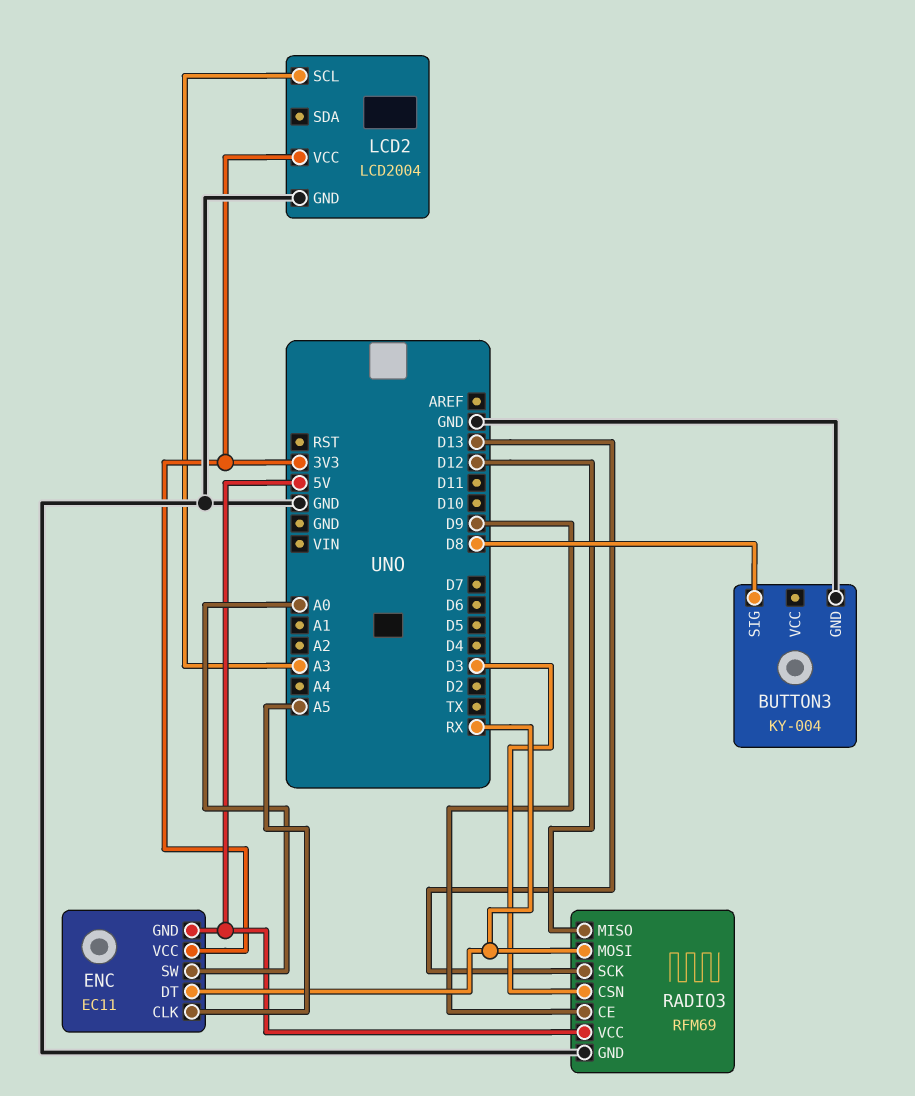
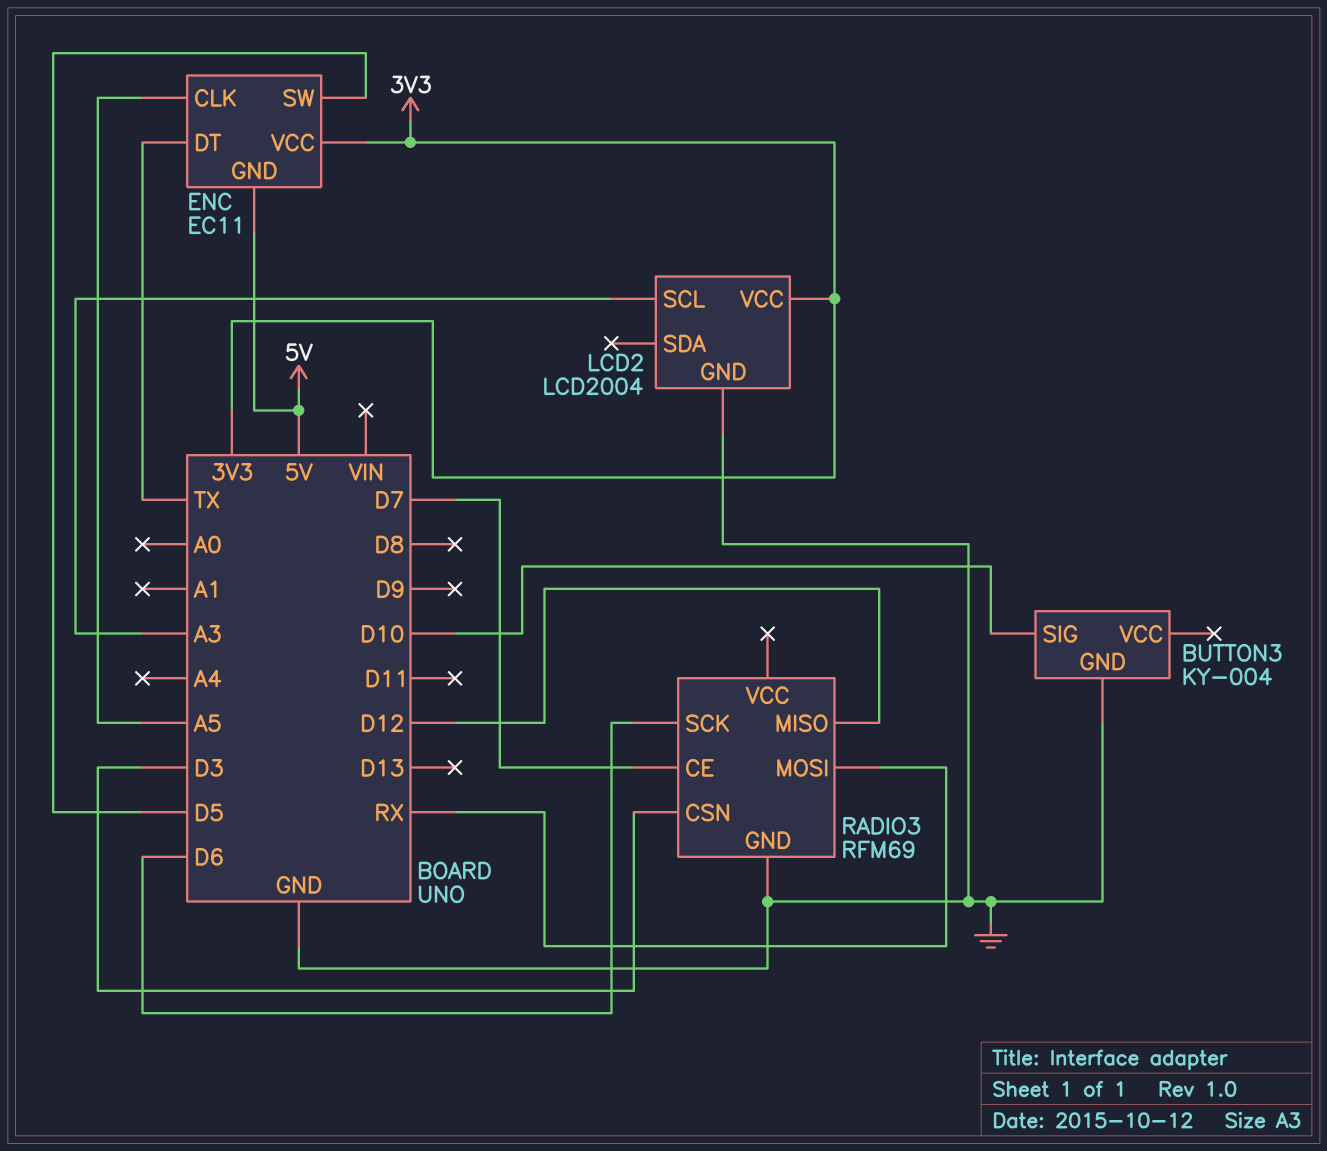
BUTTON3 pin SIG: D8 -> D10
ENC pin DT: RX -> TX
ENC pin SW: A0 -> D5
RADIO3 pin CE: D9 -> D7
RADIO3 pin SCK: D13 -> D6
RADIO3 pin VCC: 5V -> none

